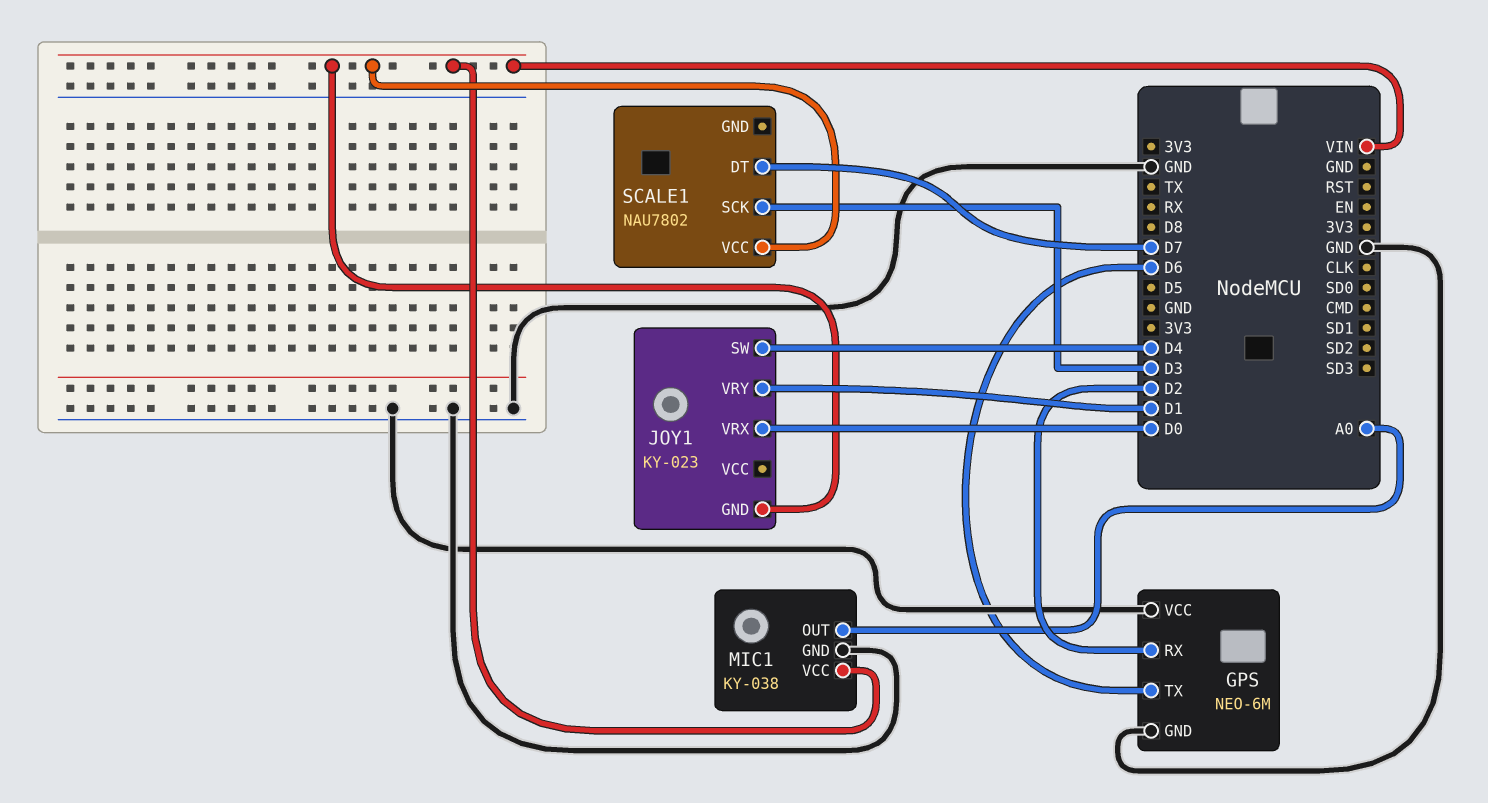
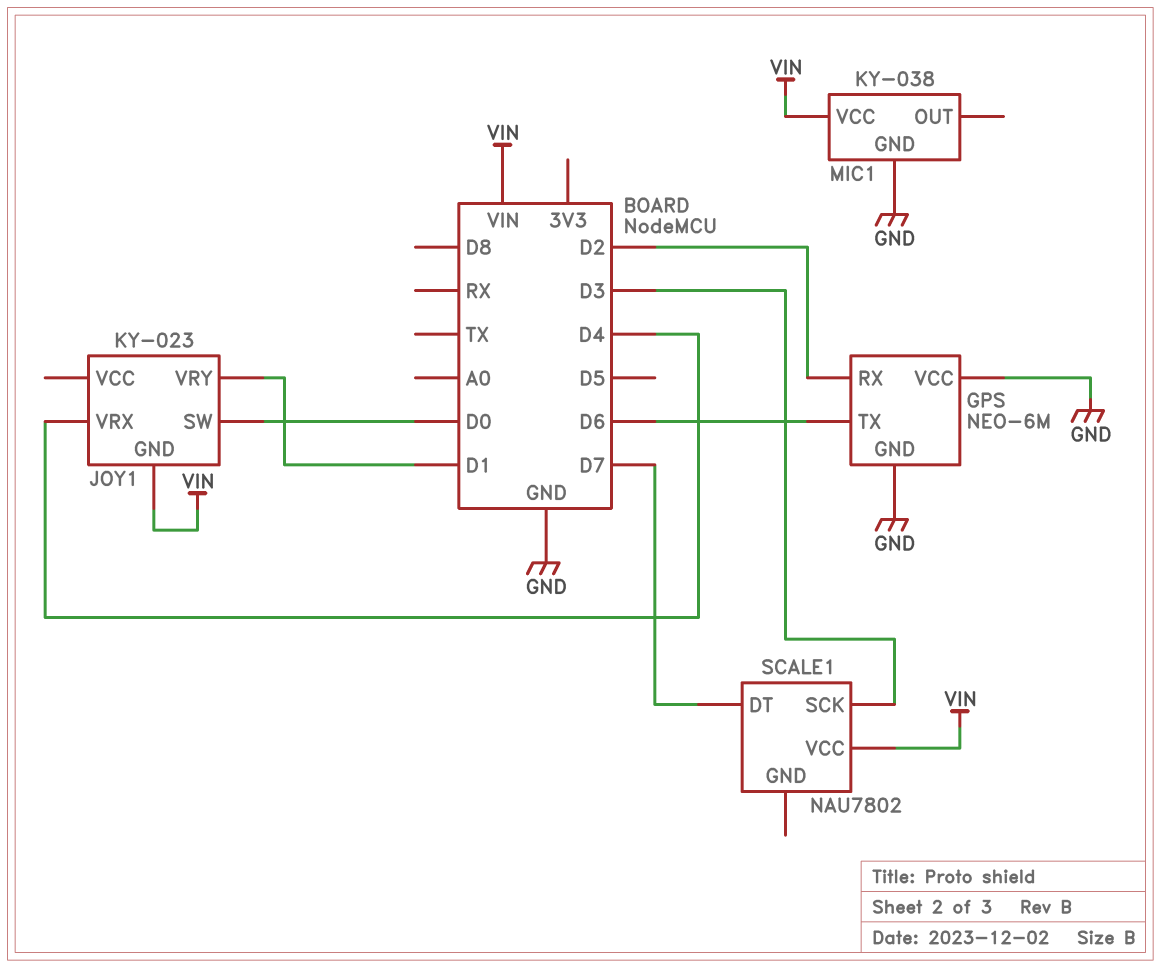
JOY1 pin SW: D4 -> D0
JOY1 pin VRX: D0 -> D4
MIC1 pin OUT: A0 -> none

